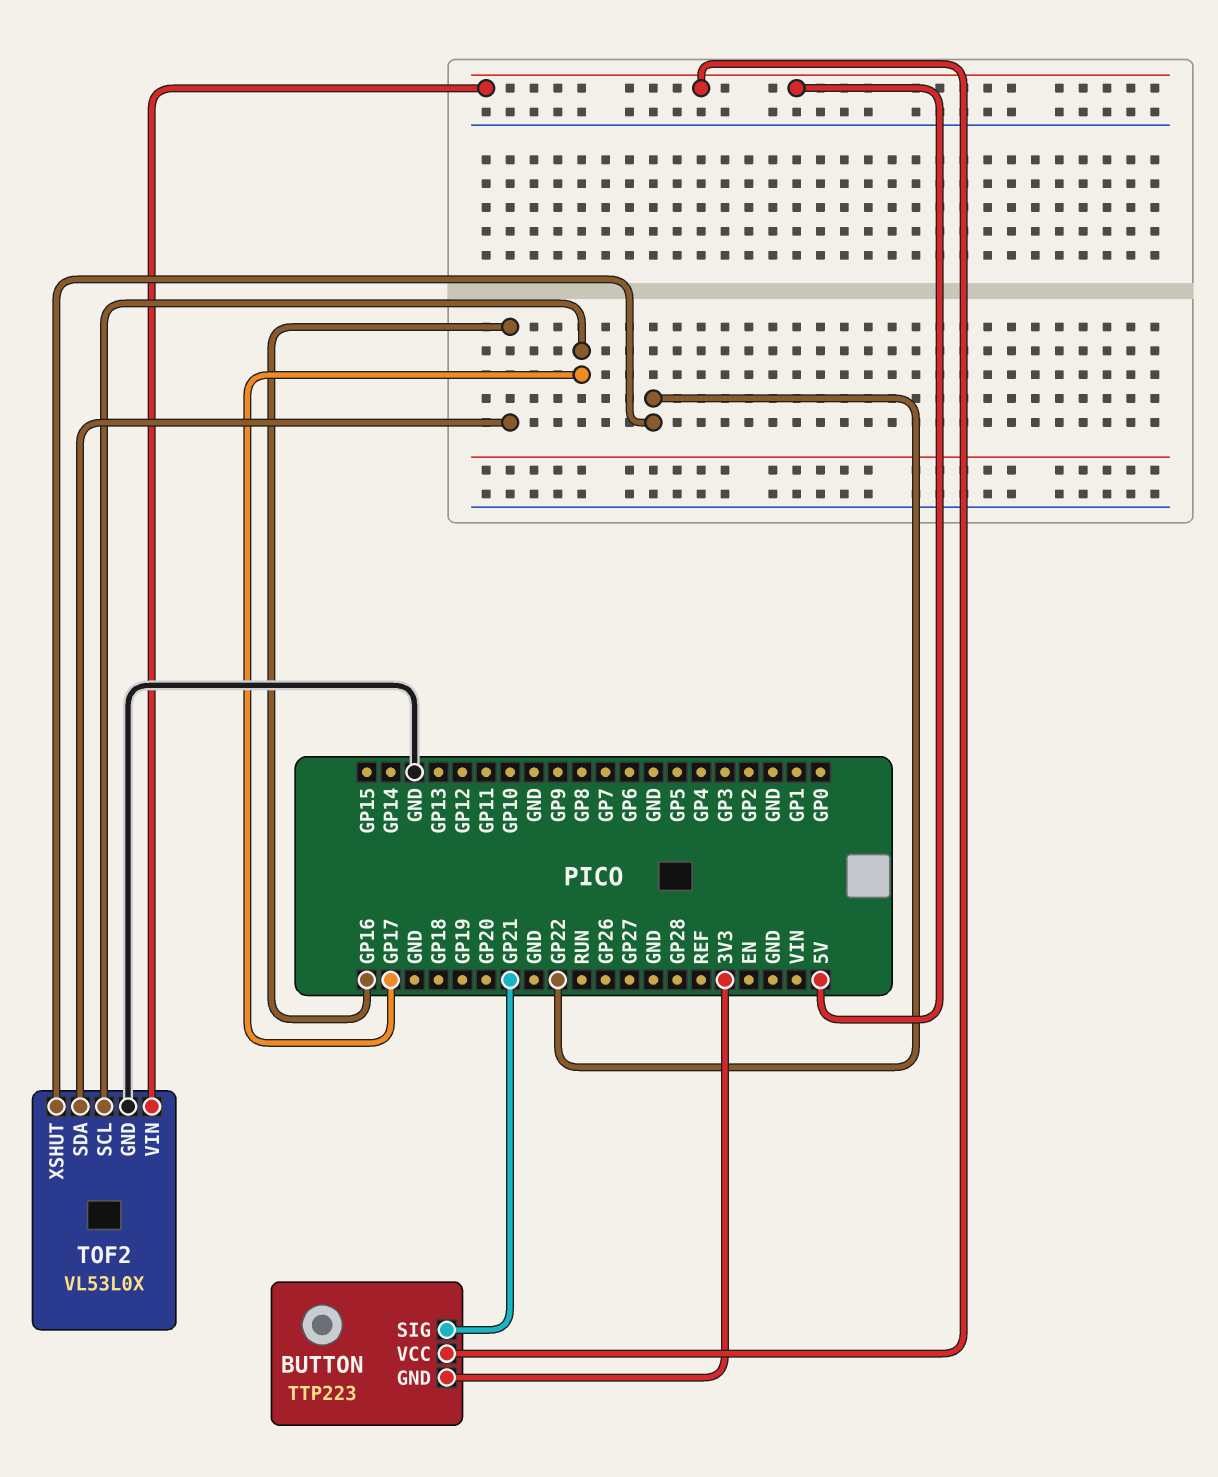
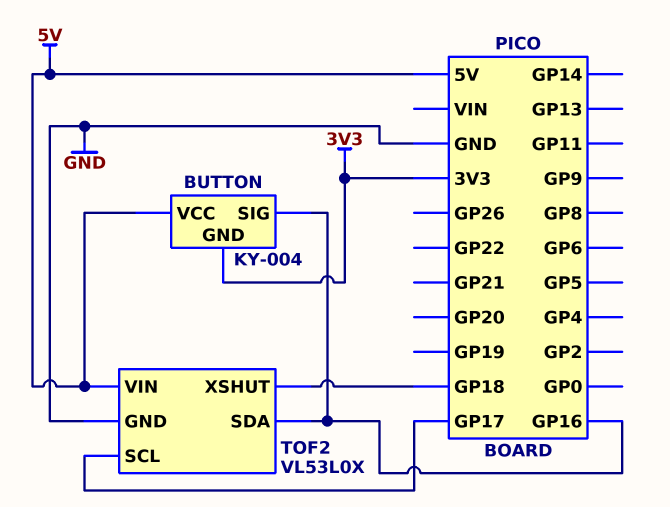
BUTTON: TTP223 -> KY-004
BUTTON pin SIG: GP21 -> GP16
TOF2 pin XSHUT: GP22 -> GP18

